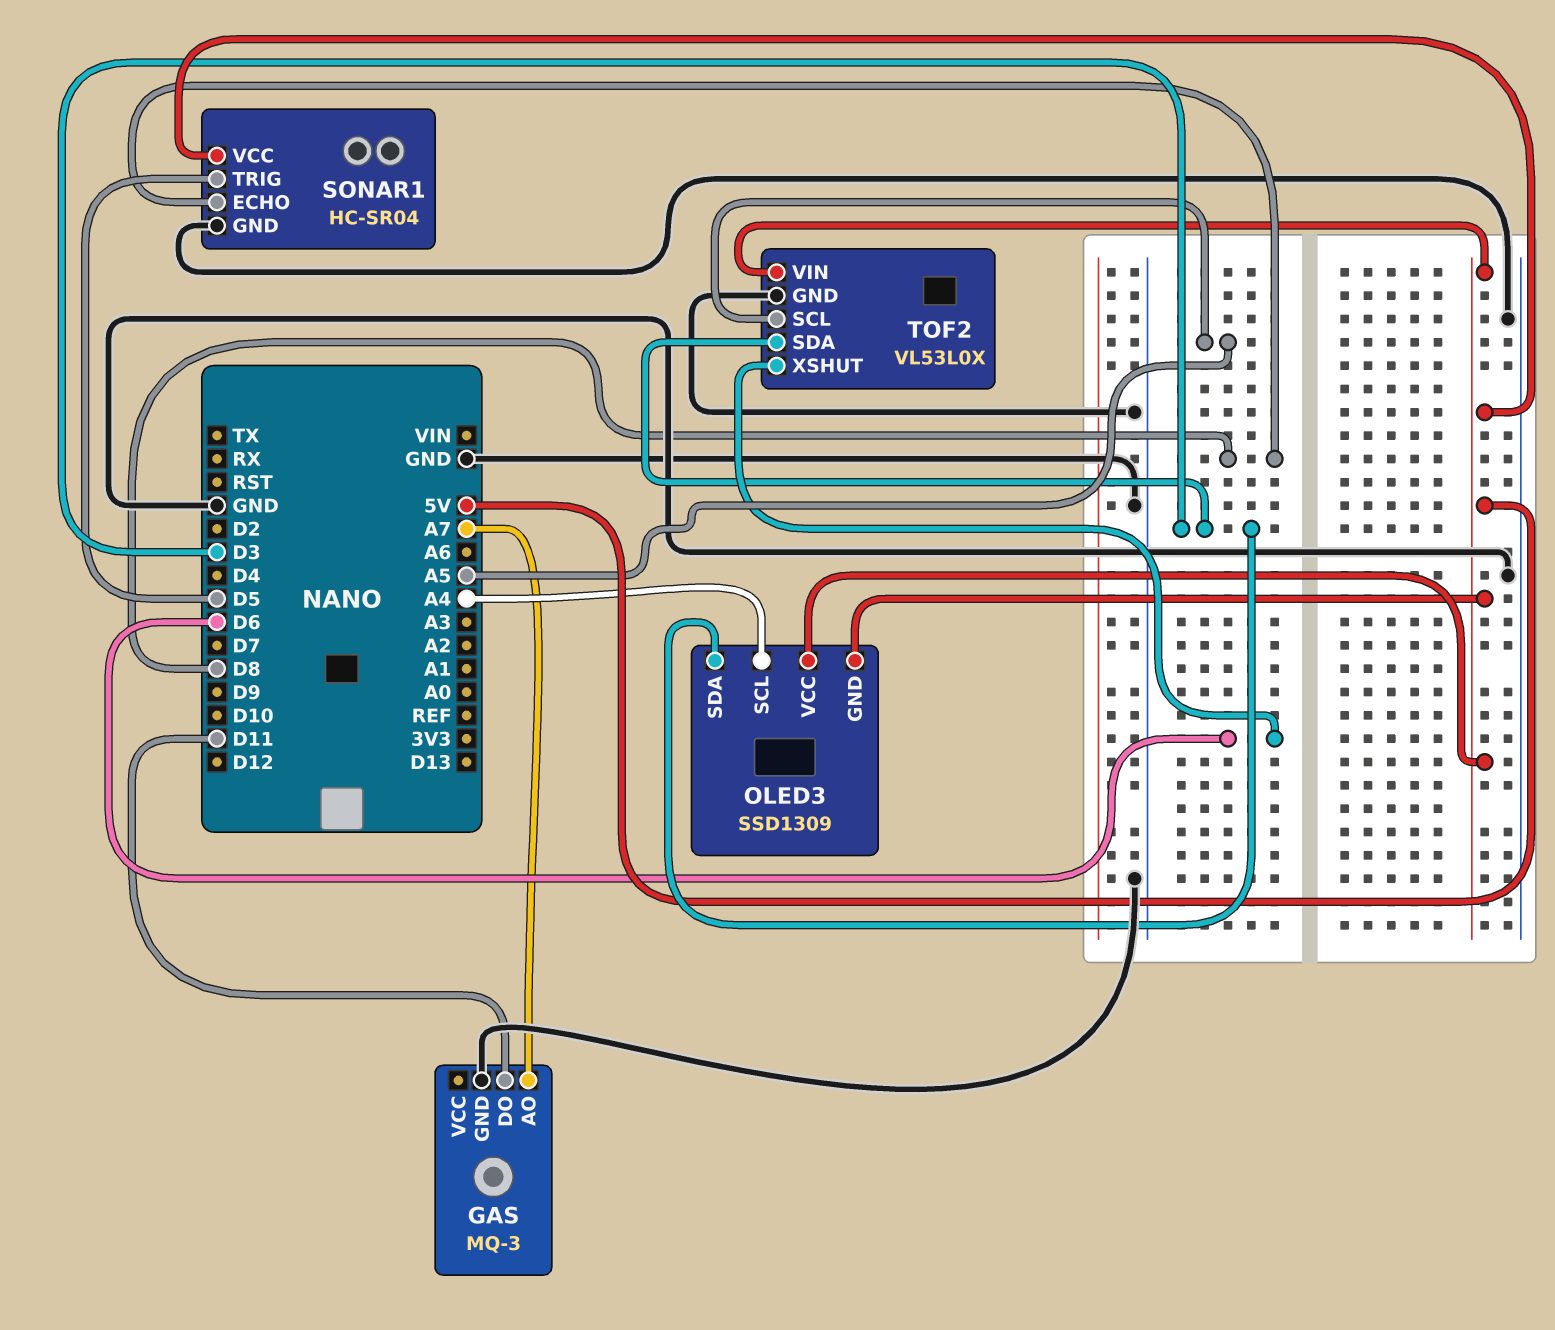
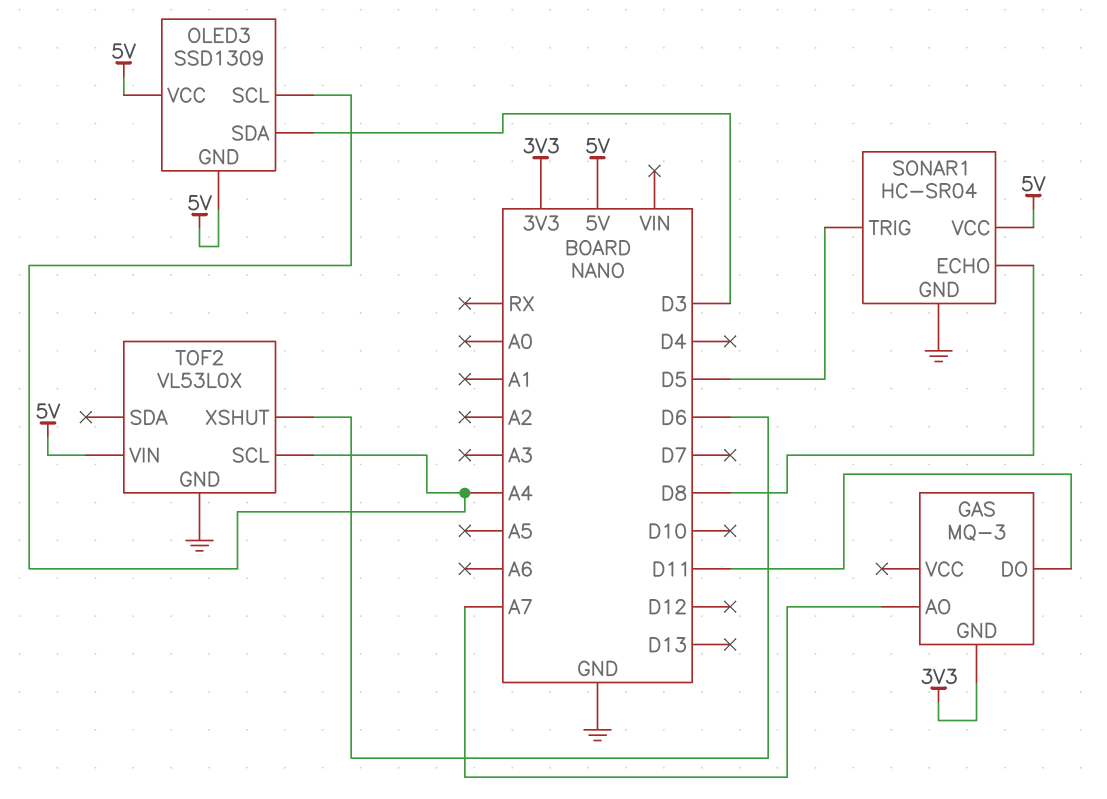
GAS pin GND: GND -> 3V3
TOF2 pin SCL: A5 -> A4
TOF2 pin SDA: D3 -> none

